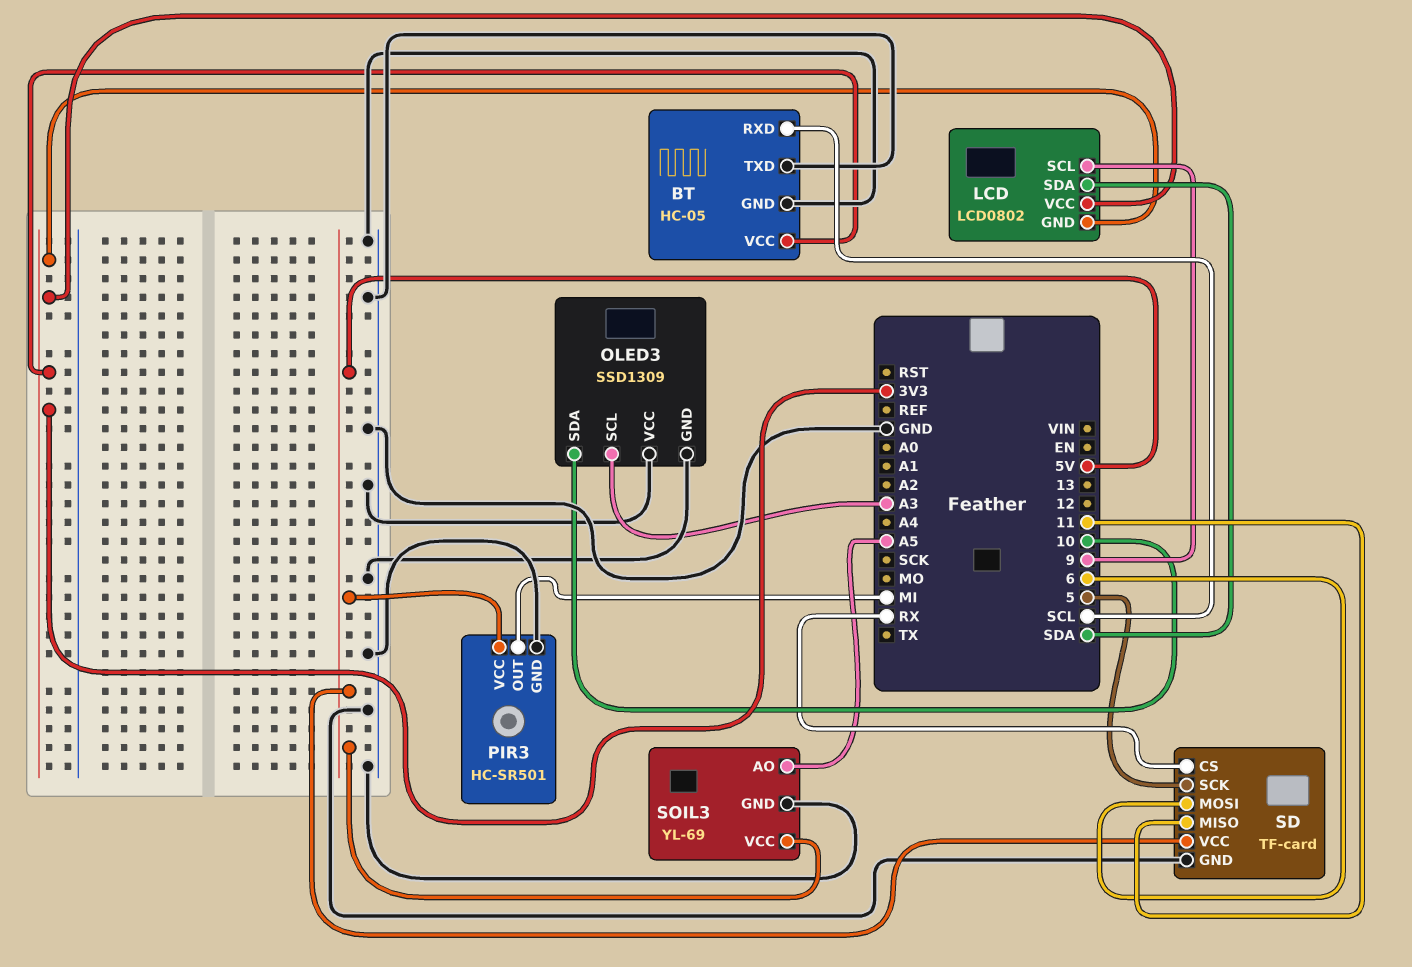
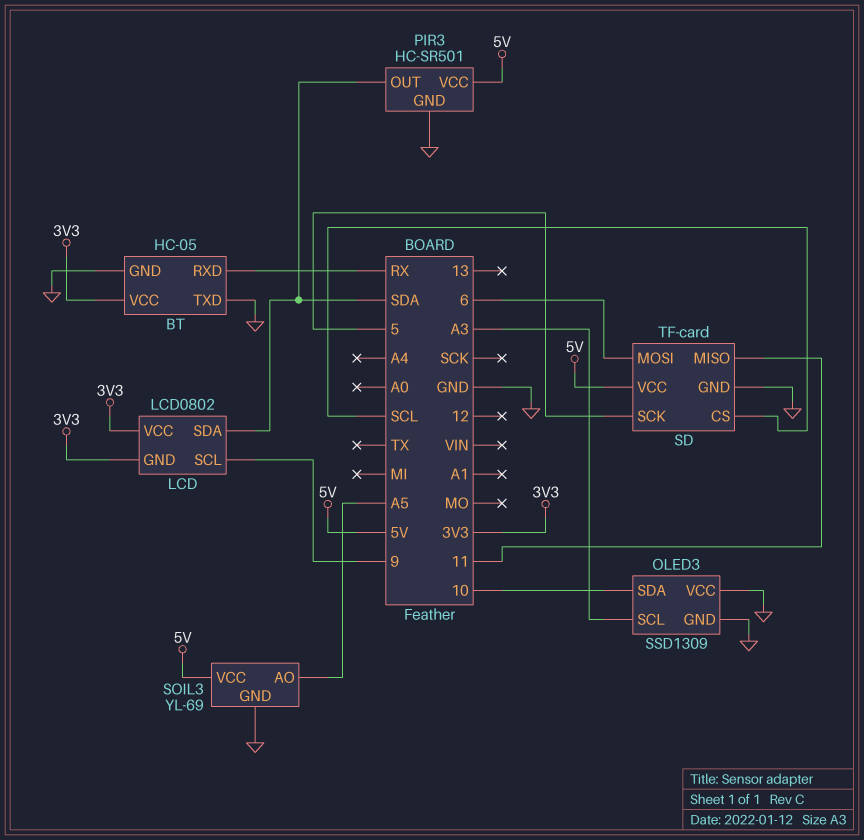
BT pin RXD: SCL -> RX
PIR3 pin OUT: MI -> SDA
SD pin CS: RX -> SCL

